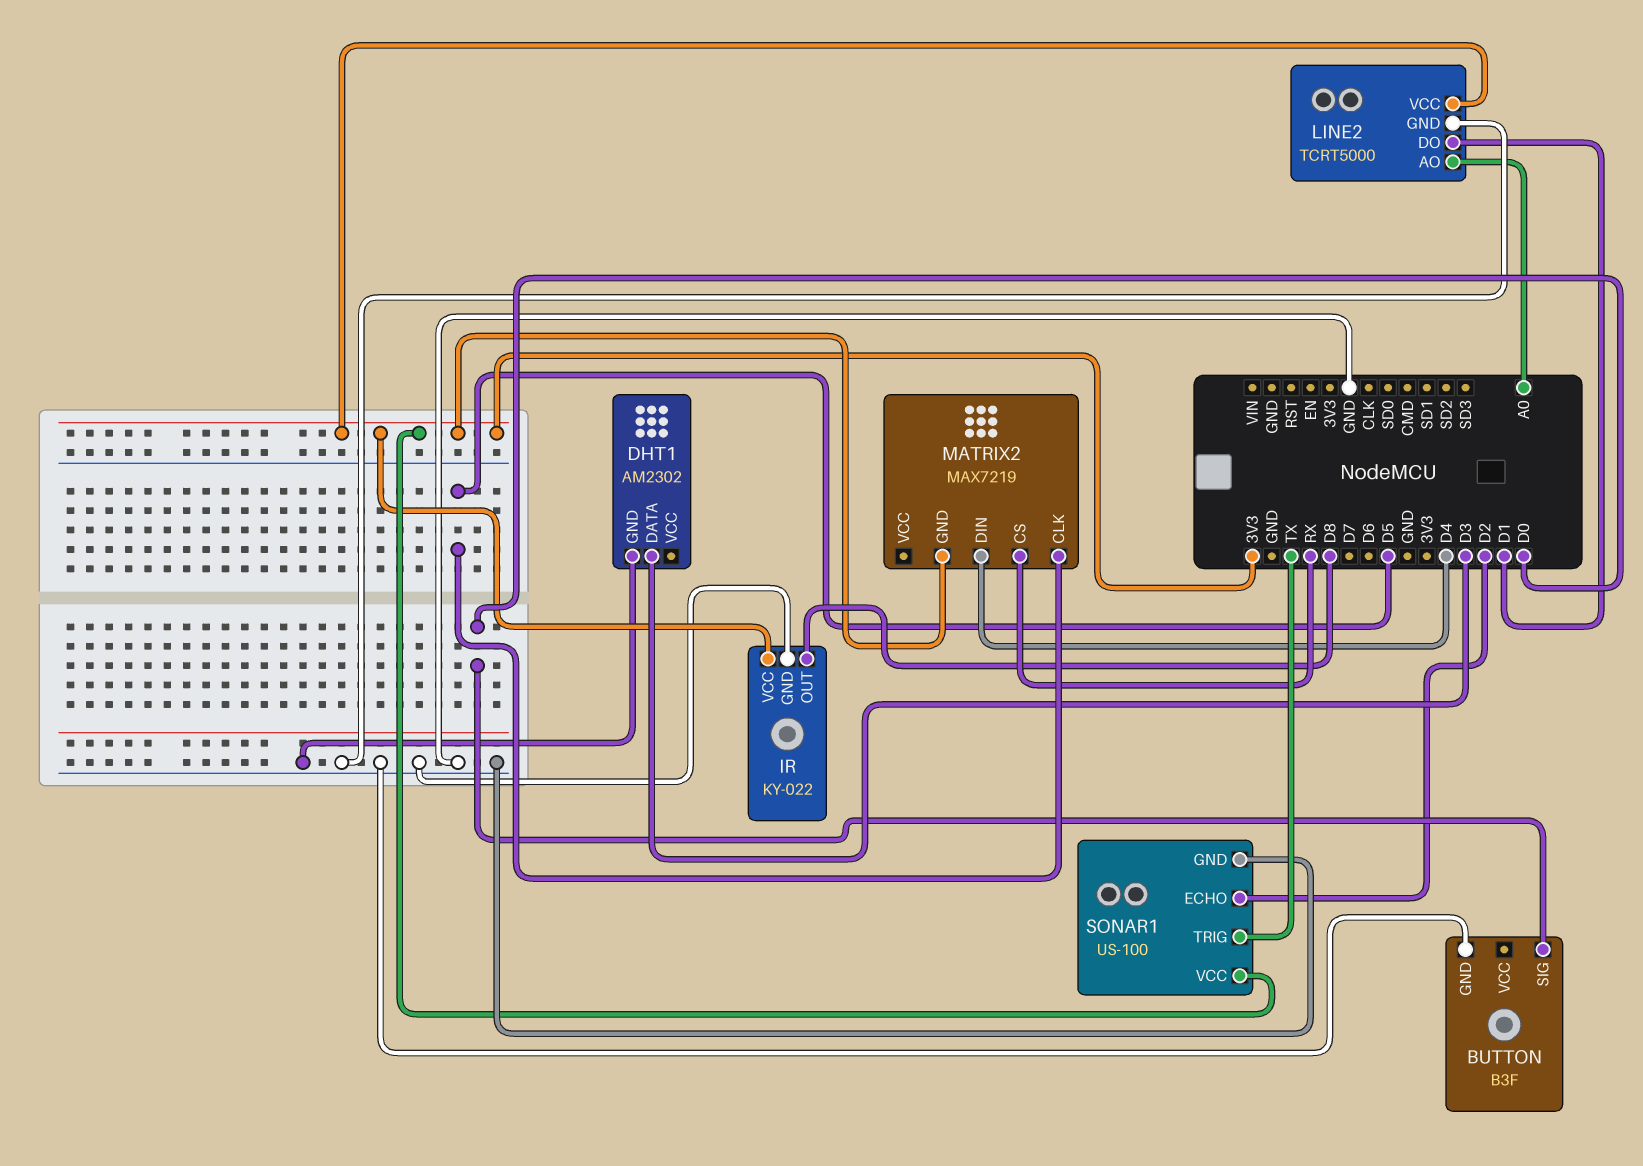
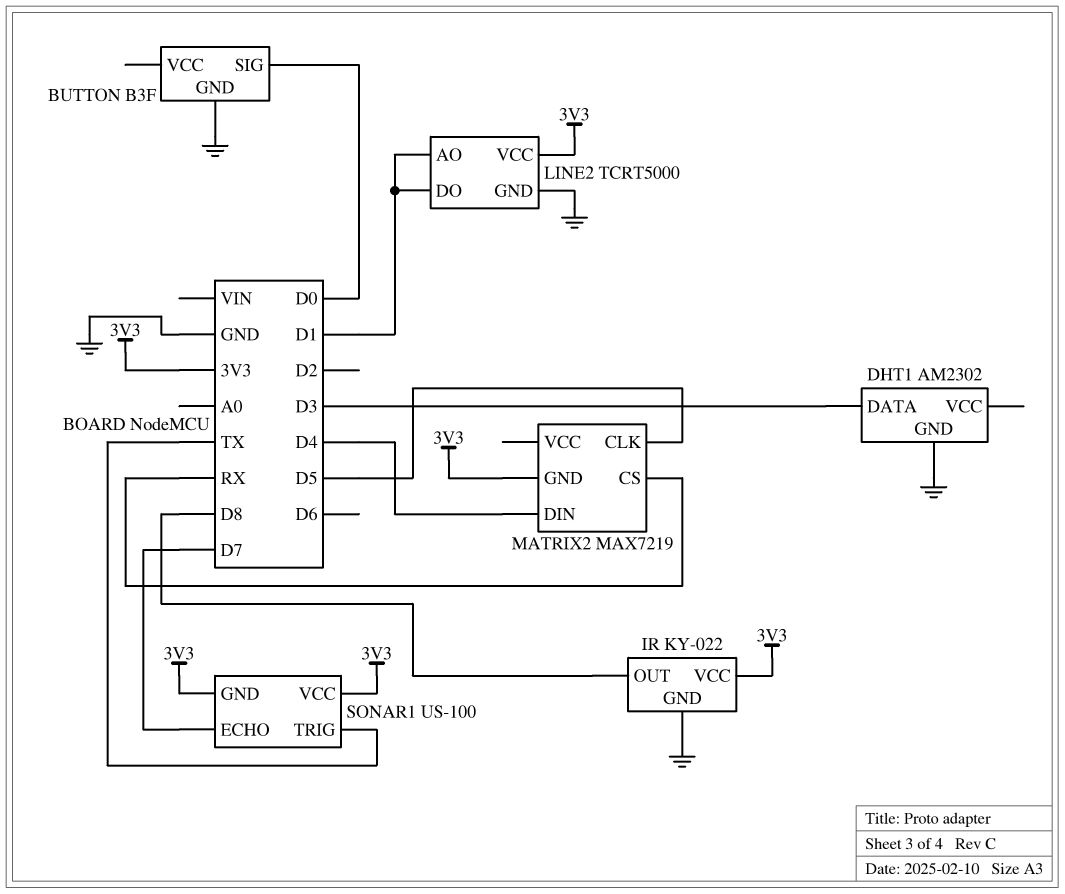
LINE2 pin AO: A0 -> D1
SONAR1 pin ECHO: D2 -> D7
SONAR1 pin GND: GND -> 3V3

